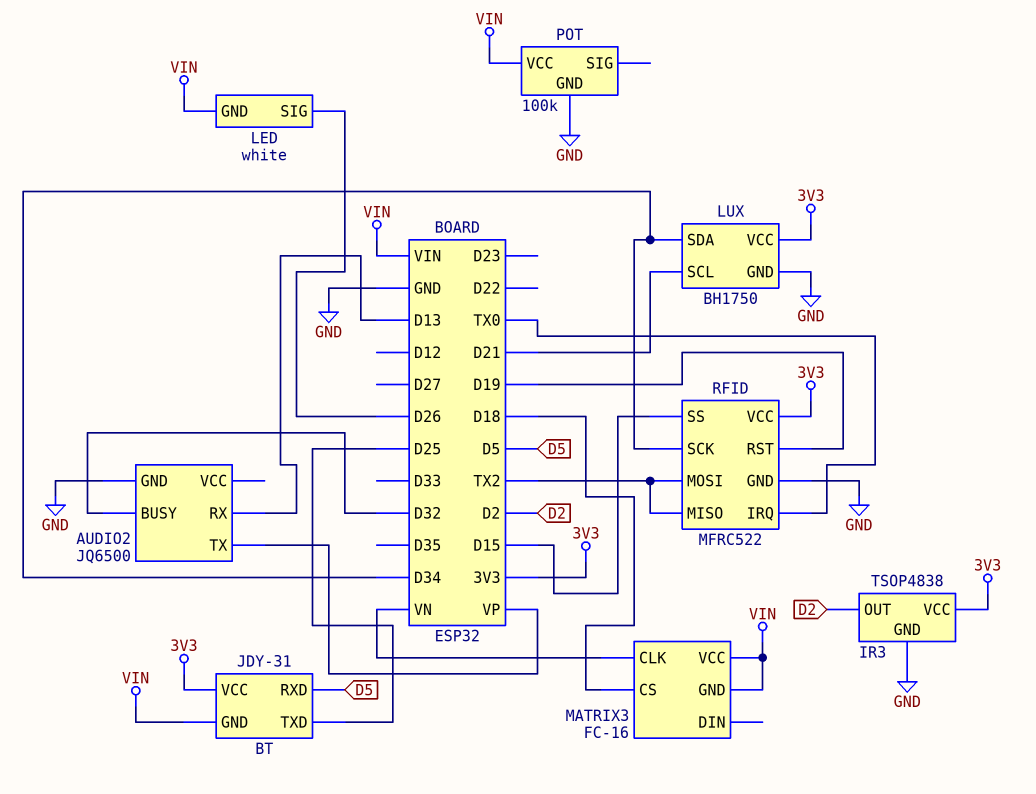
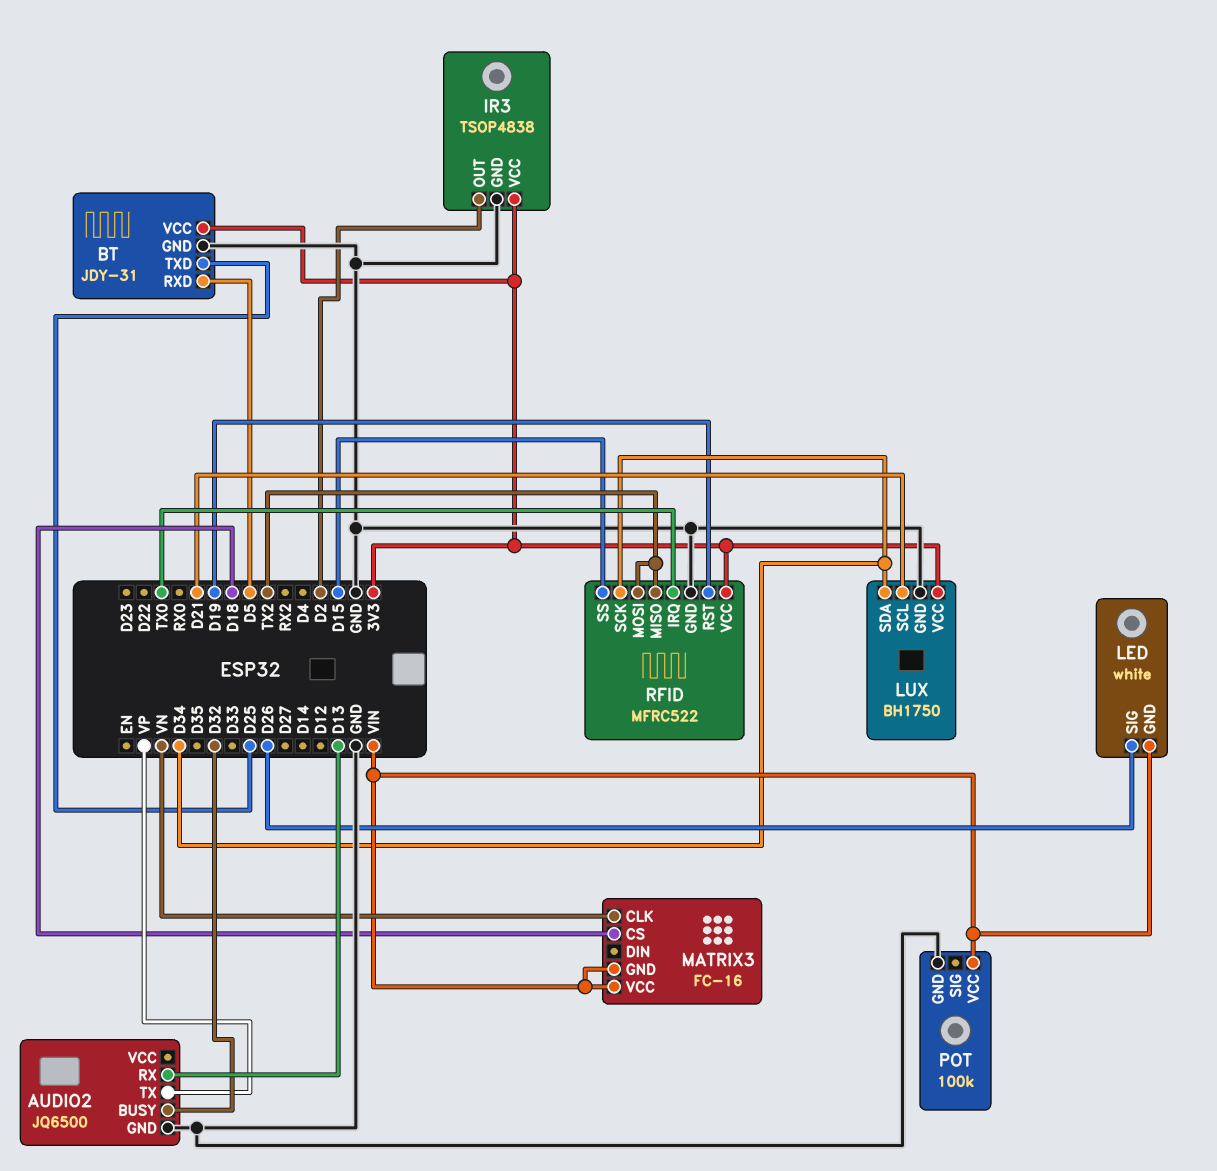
BT pin GND: VIN -> GND

